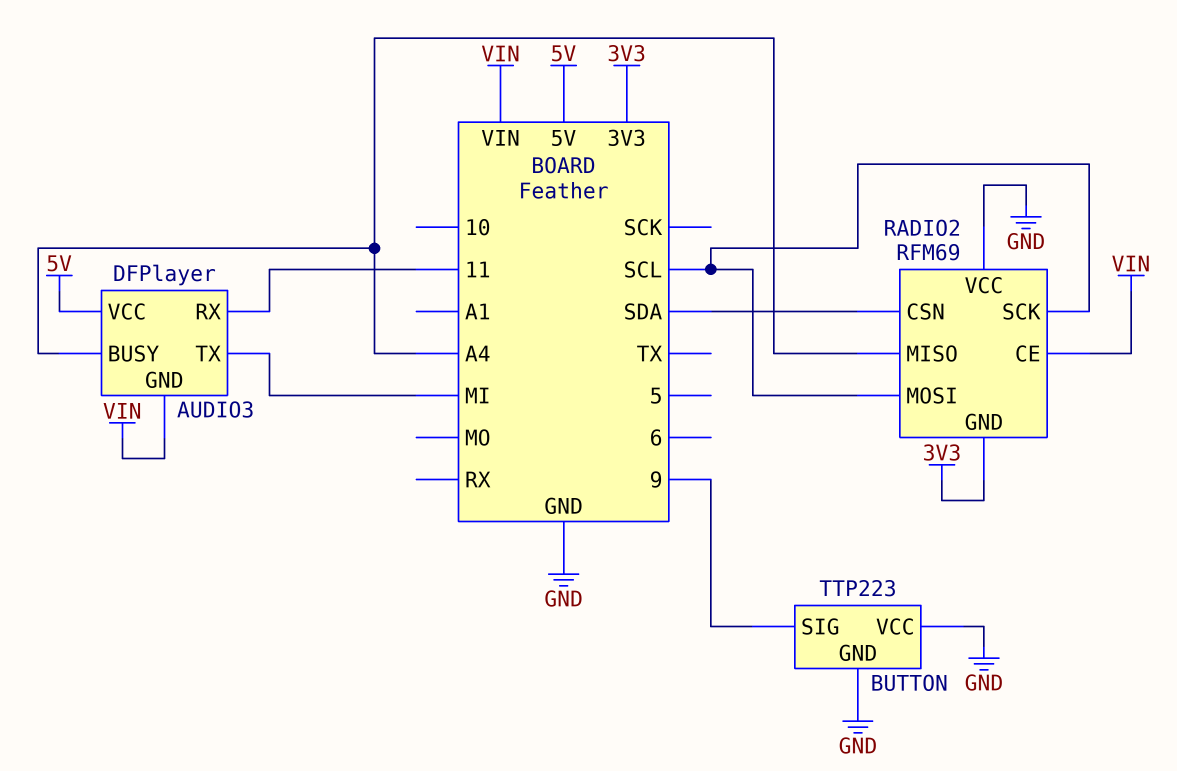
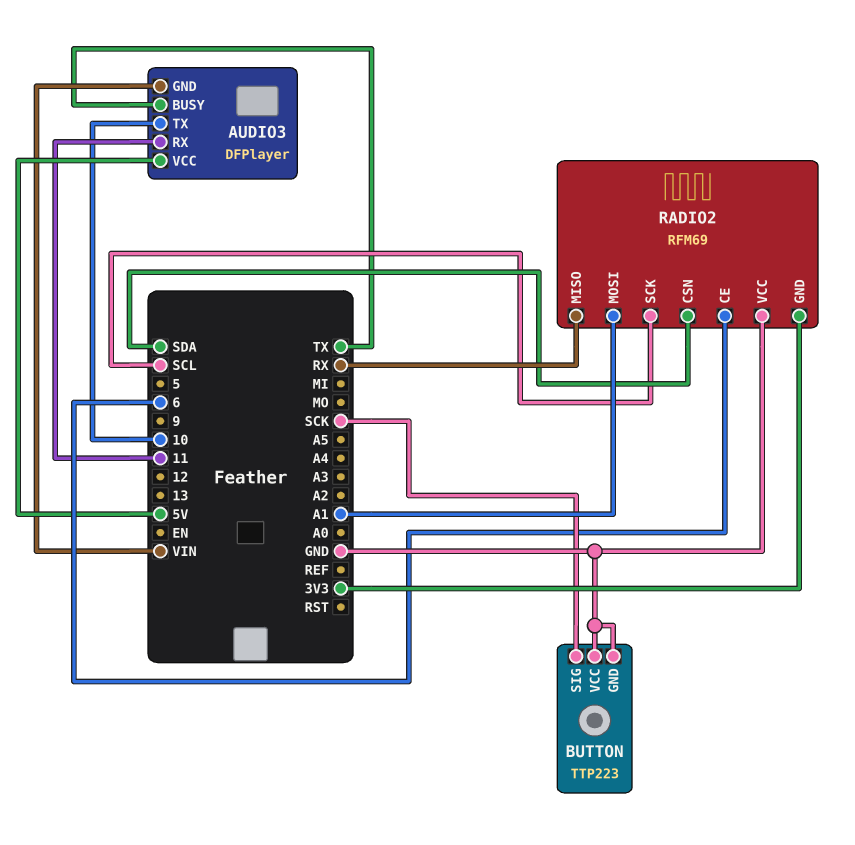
AUDIO3 pin BUSY: A4 -> TX
AUDIO3 pin TX: MI -> 10
BUTTON pin SIG: 9 -> SCK
RADIO2 pin CE: VIN -> 6
RADIO2 pin MISO: A4 -> RX
RADIO2 pin MOSI: SCL -> A1

